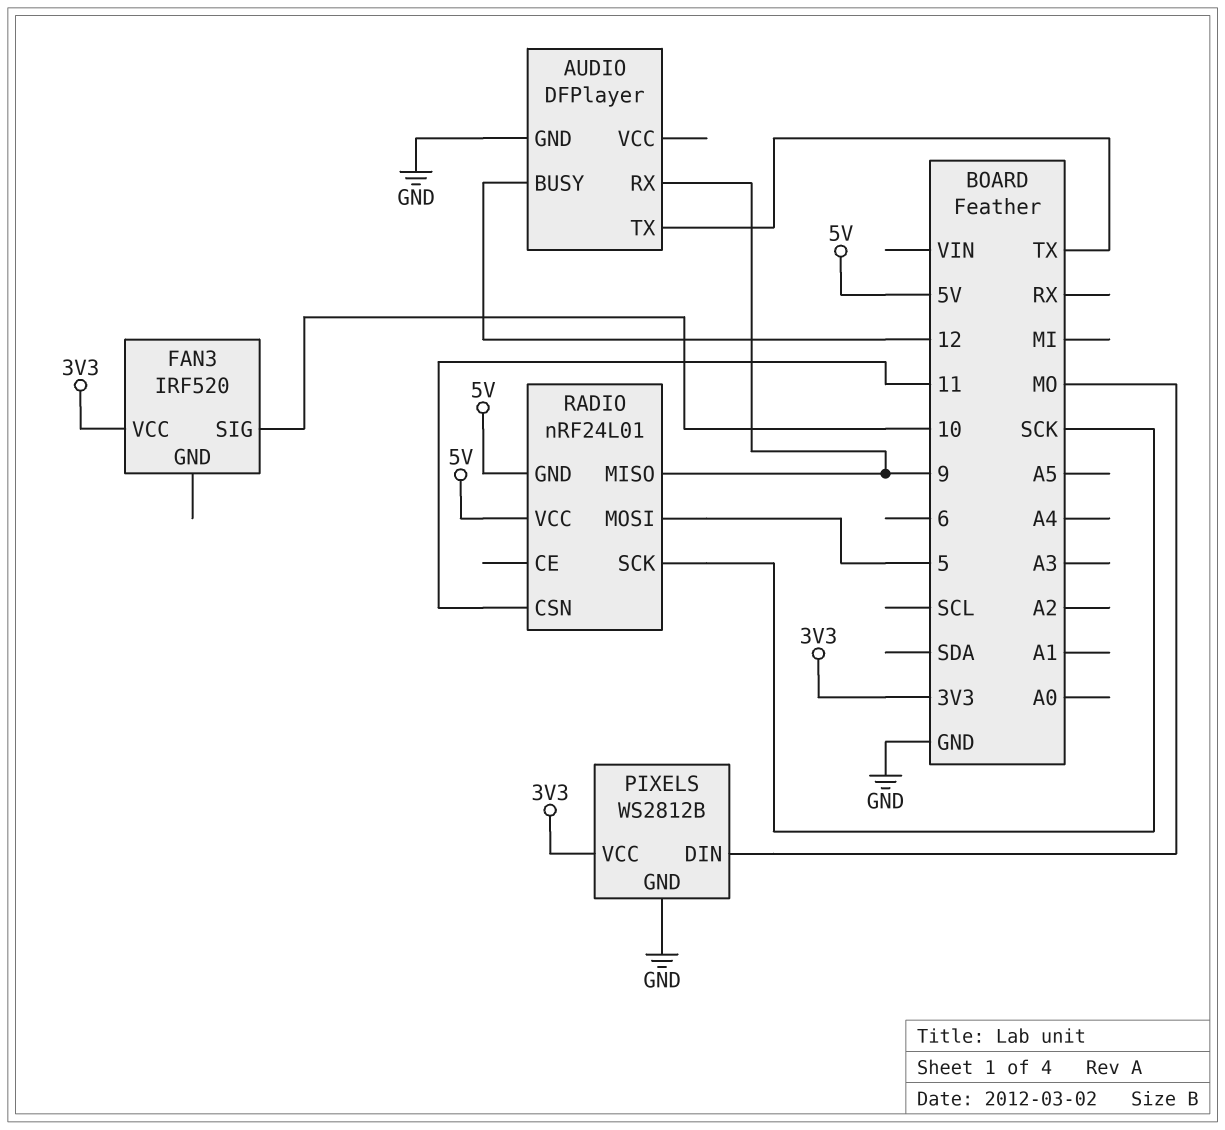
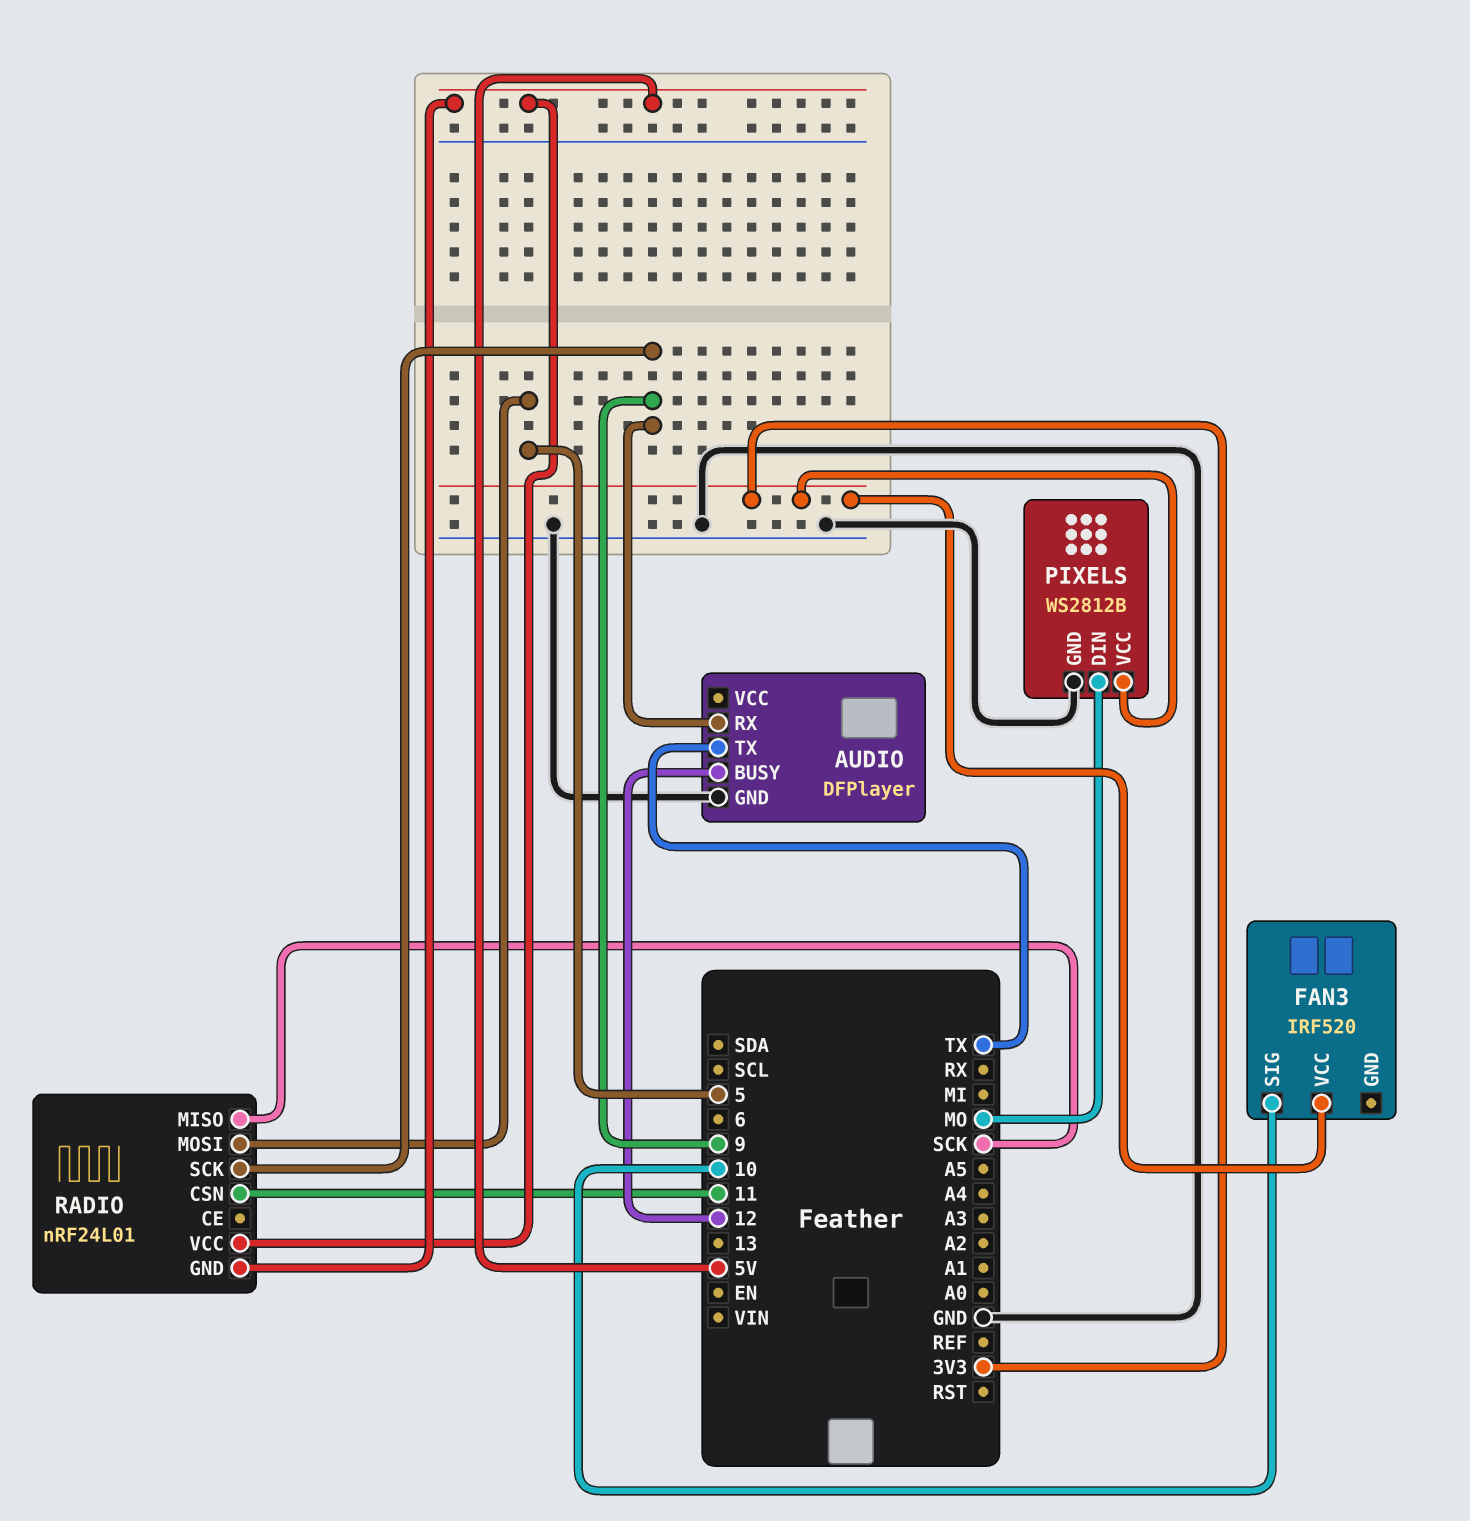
RADIO pin MISO: 9 -> SCK
RADIO pin SCK: SCK -> 9

